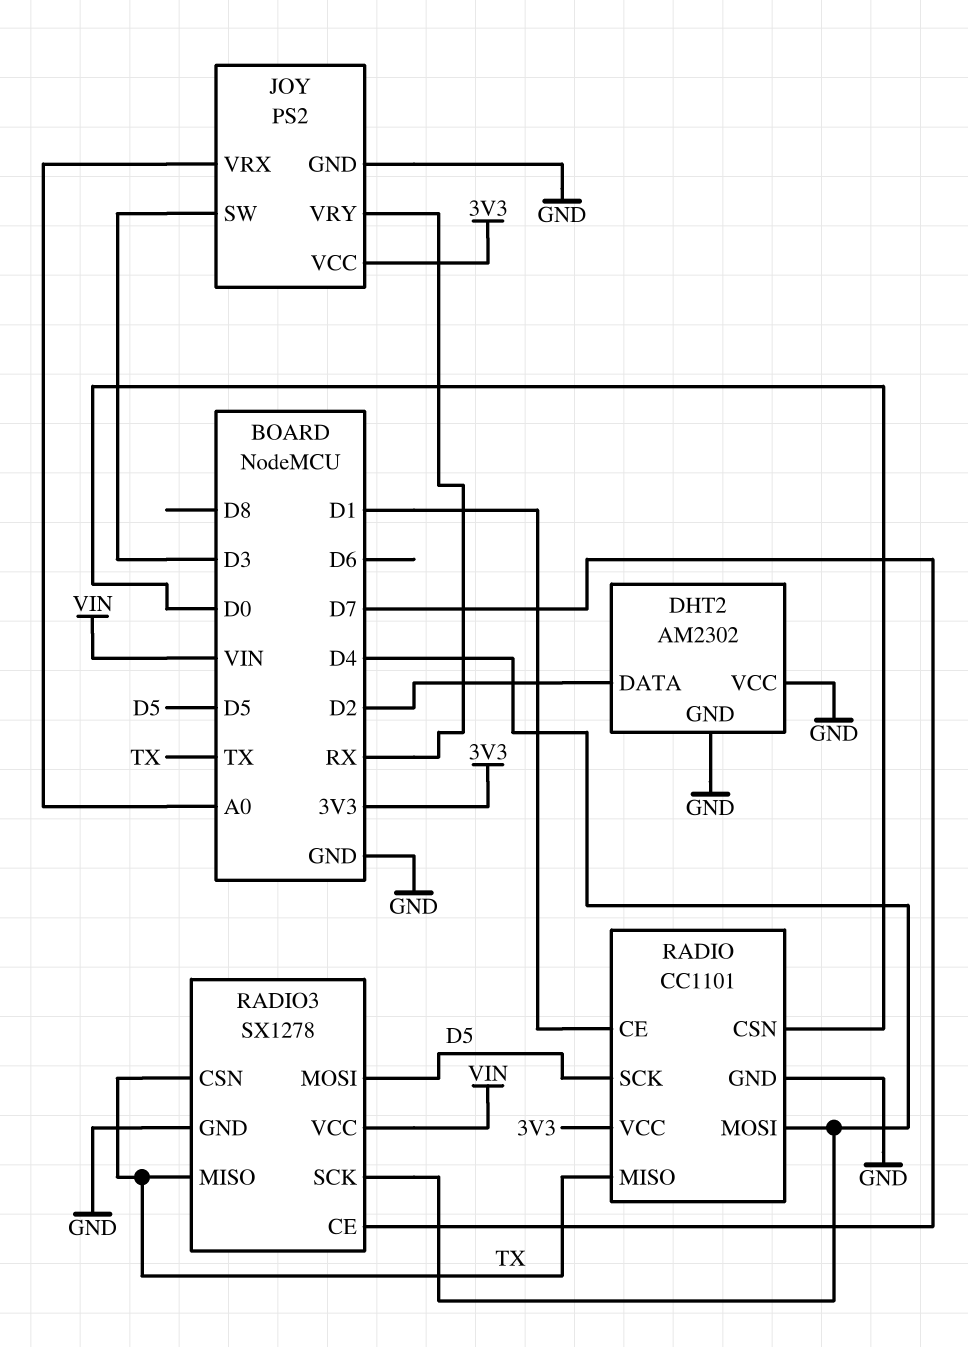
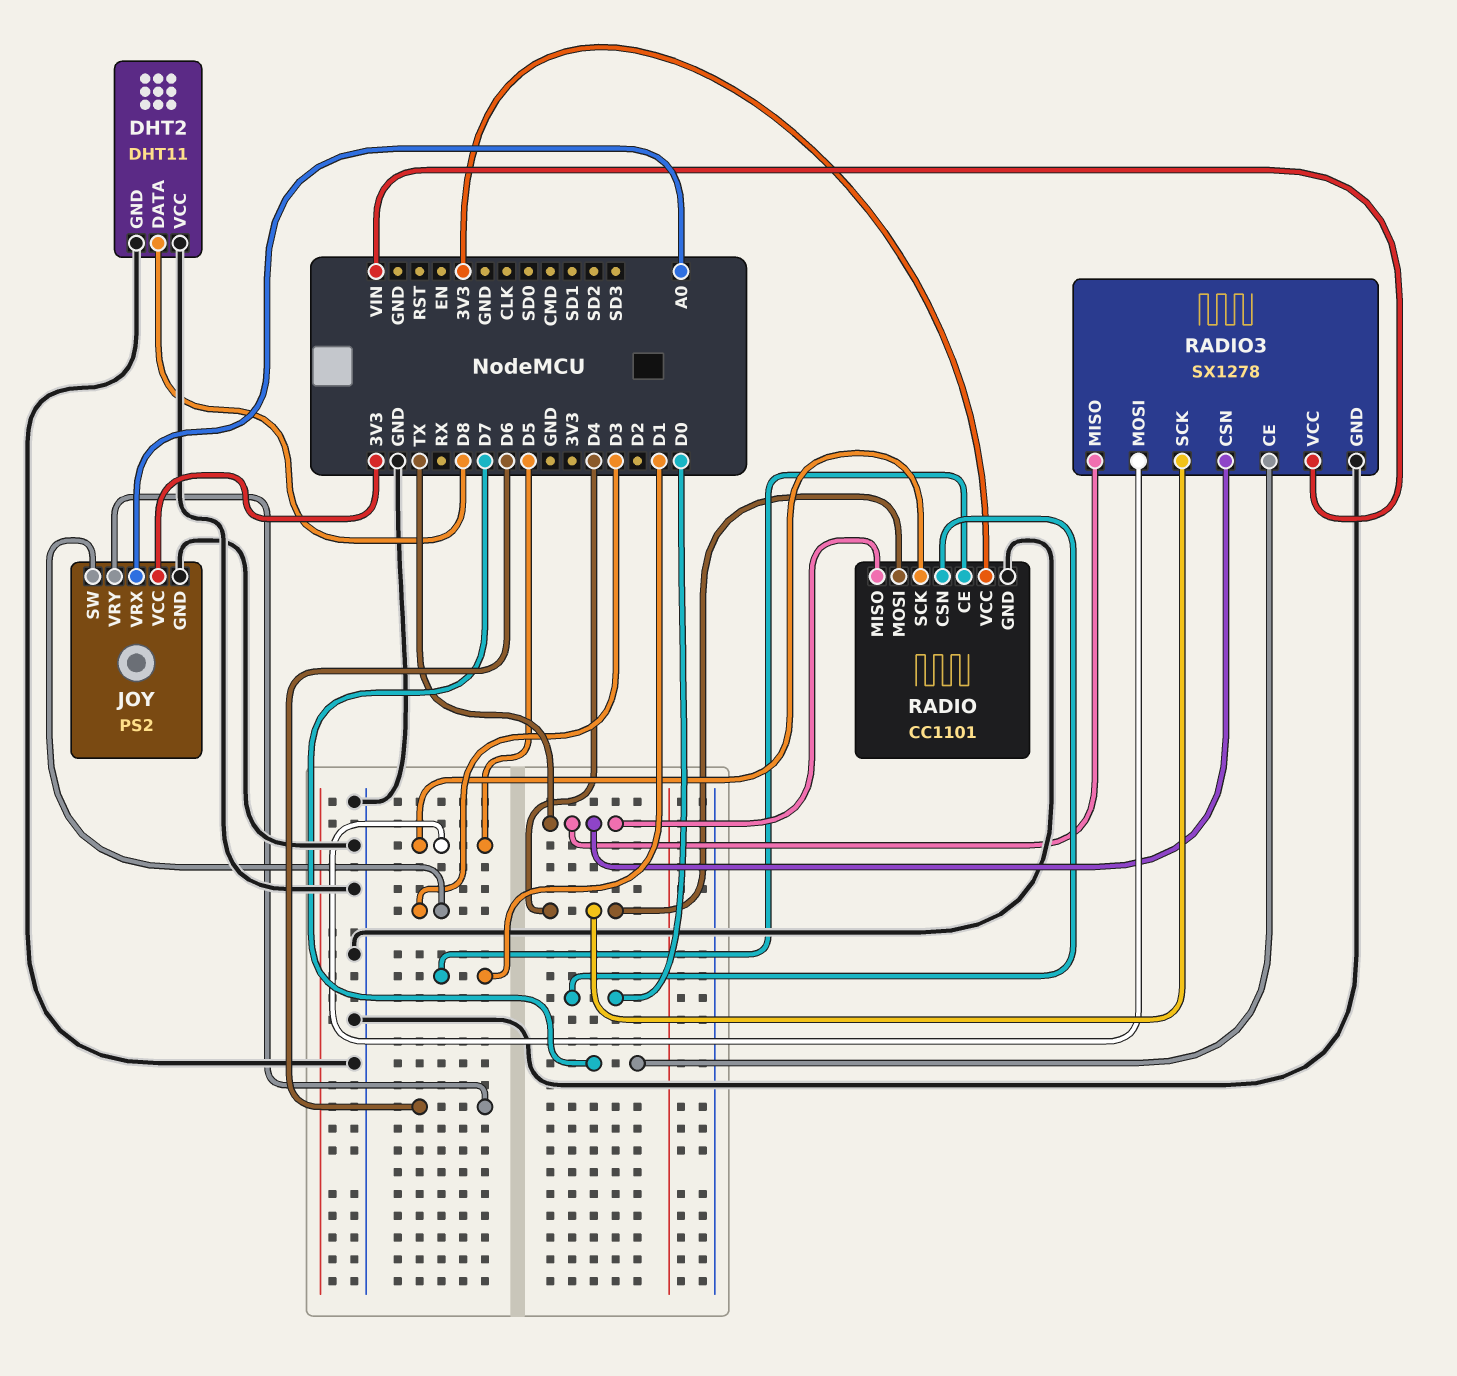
DHT2: AM2302 -> DHT11
DHT2 pin DATA: D2 -> D8
JOY pin VRY: RX -> D6

